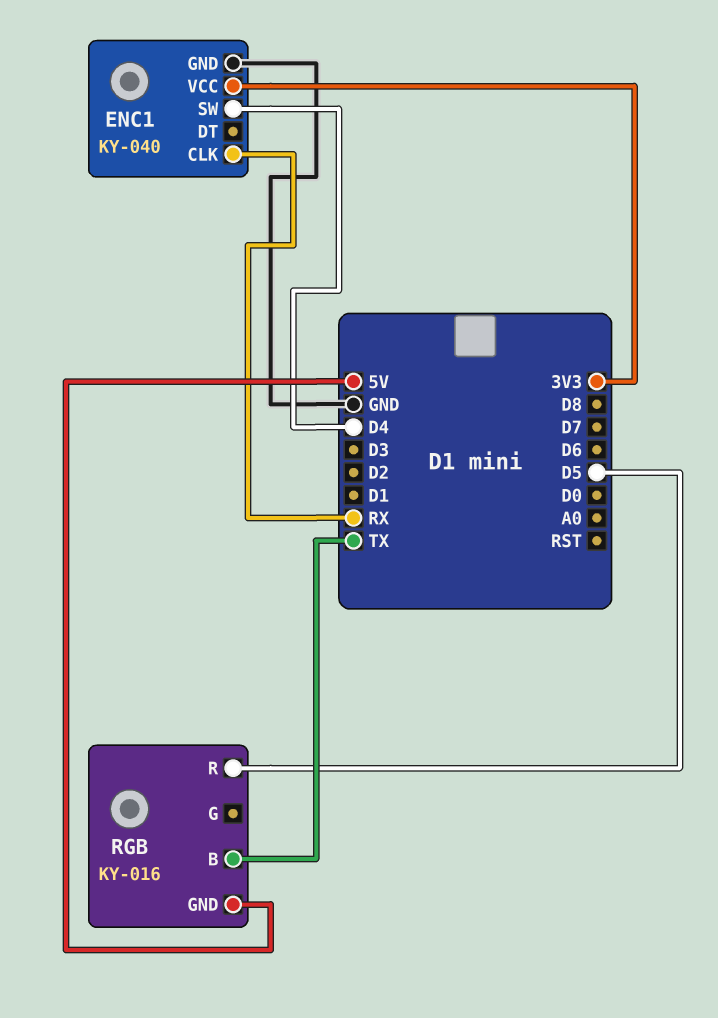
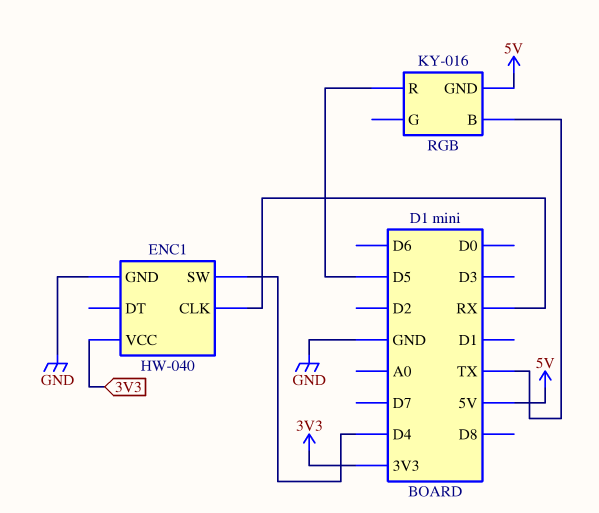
ENC1: KY-040 -> HW-040

